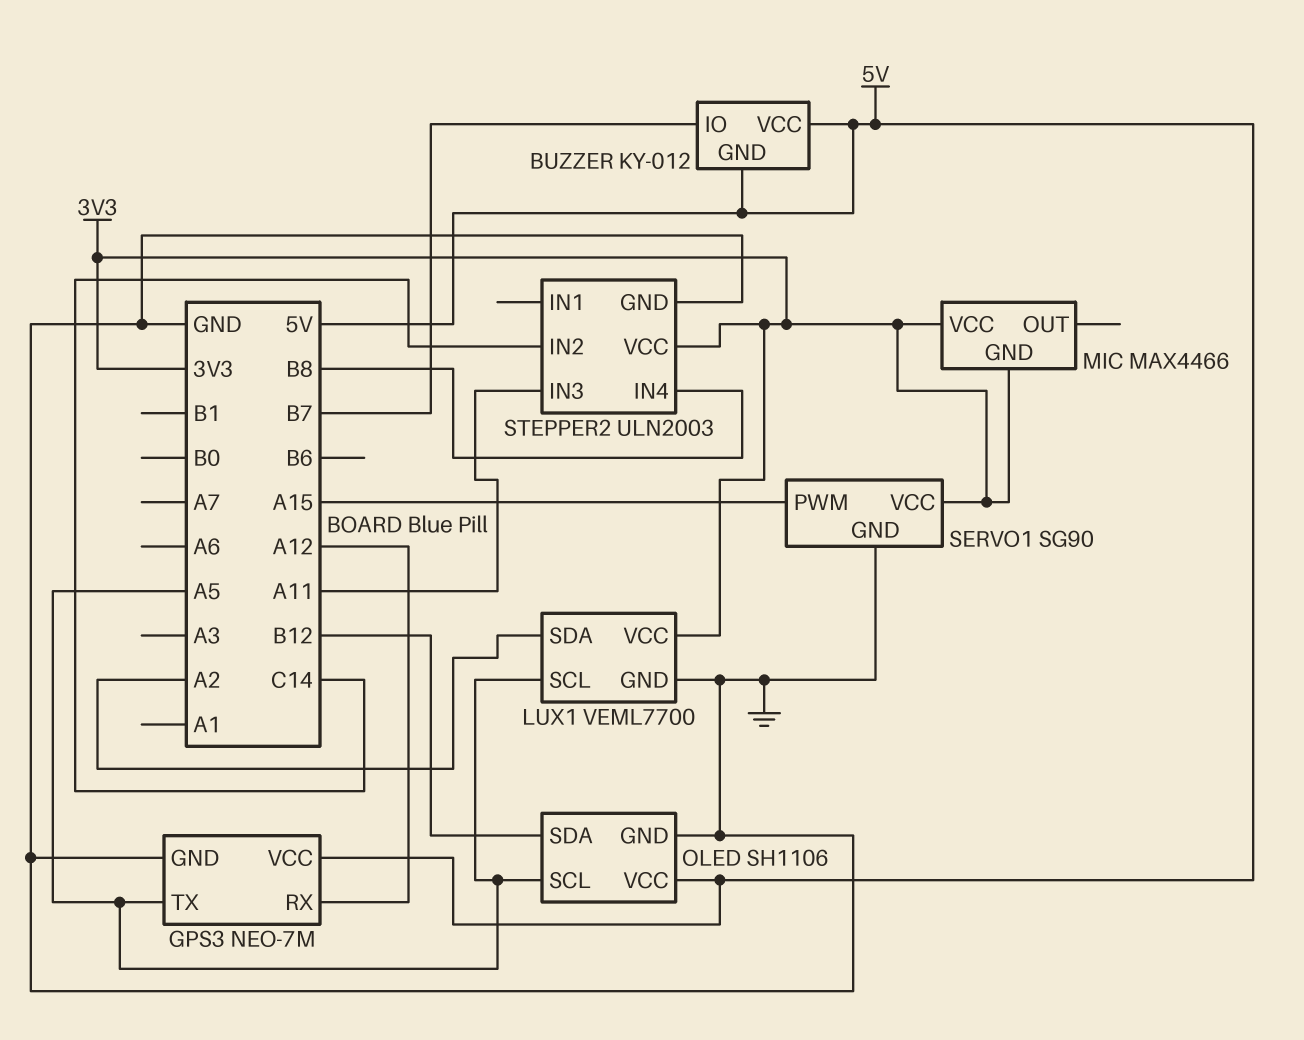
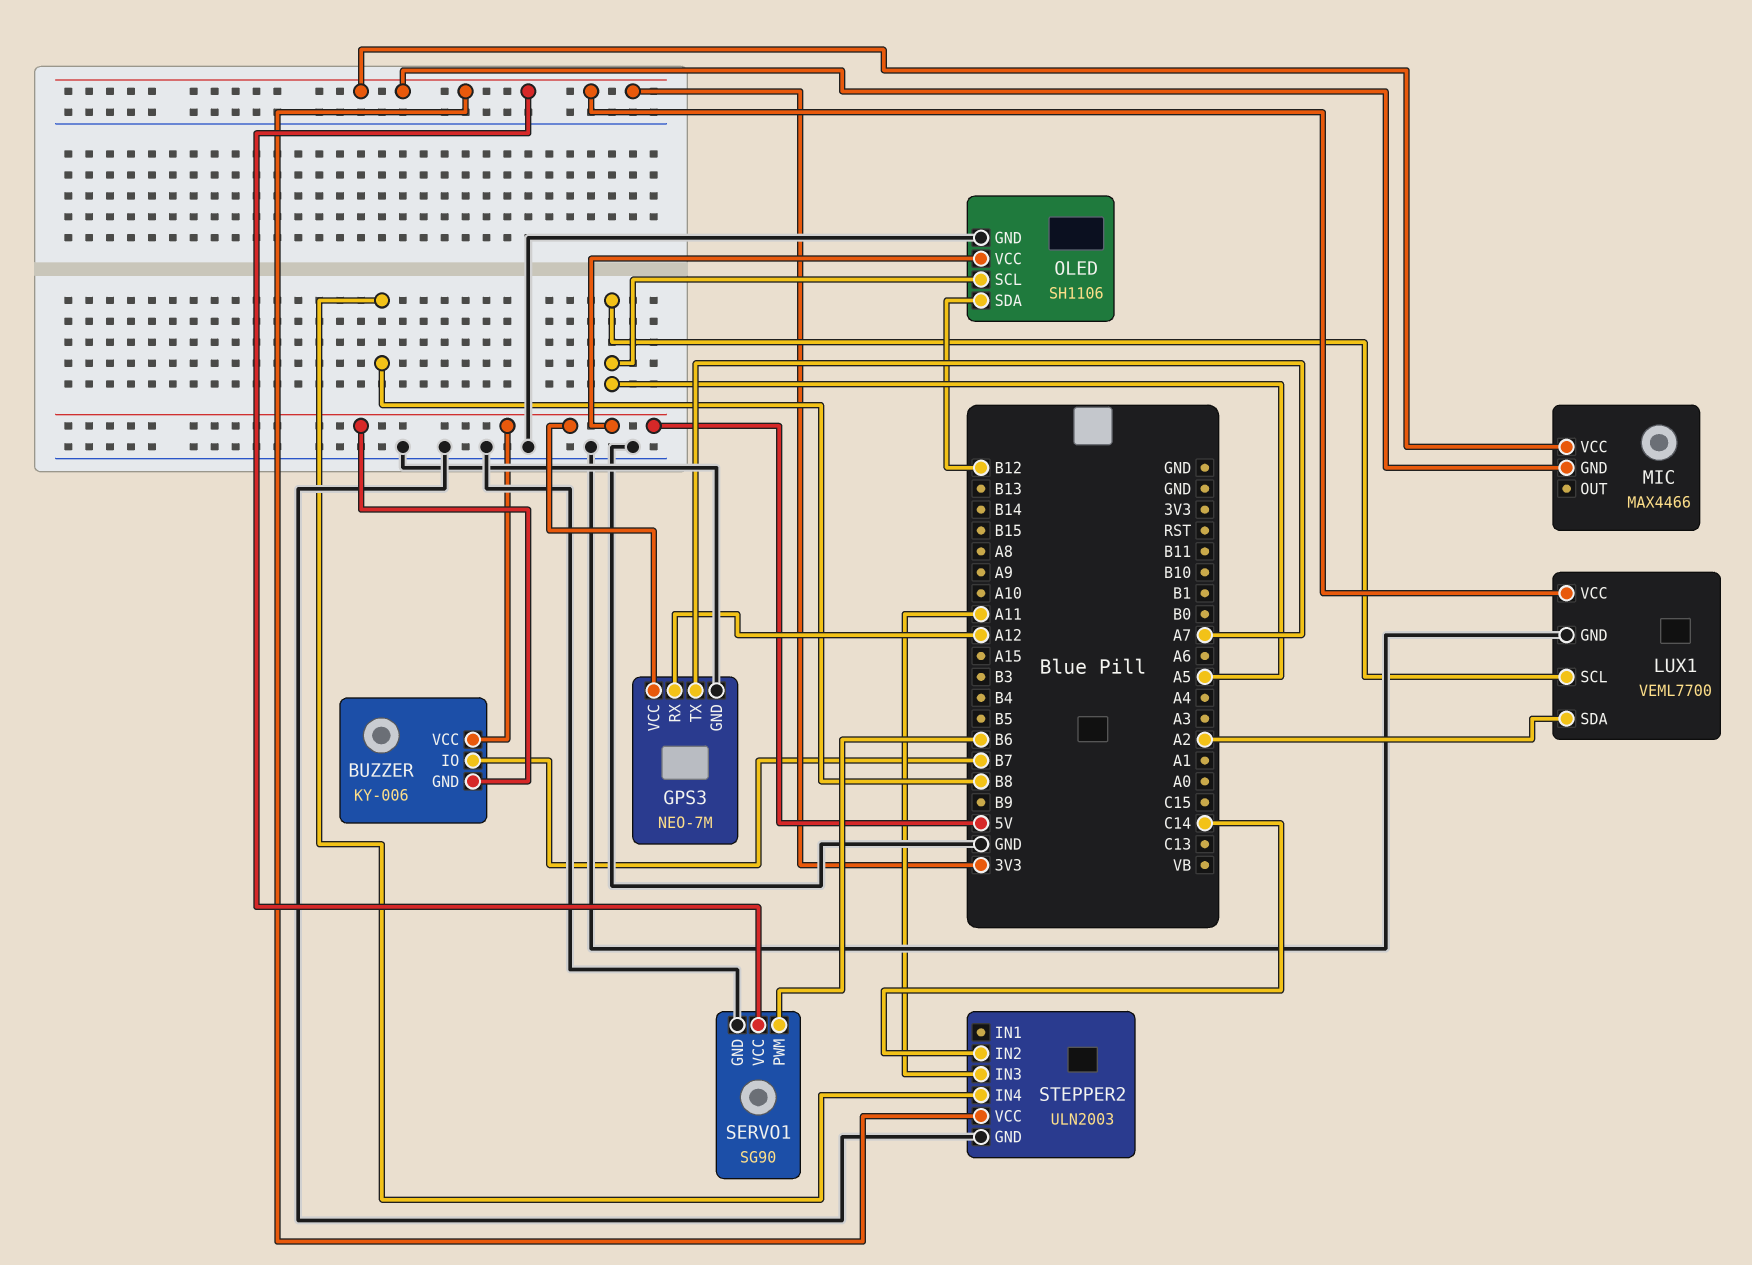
BUZZER: KY-012 -> KY-006
GPS3 pin TX: A5 -> A7
SERVO1 pin PWM: A15 -> B6

